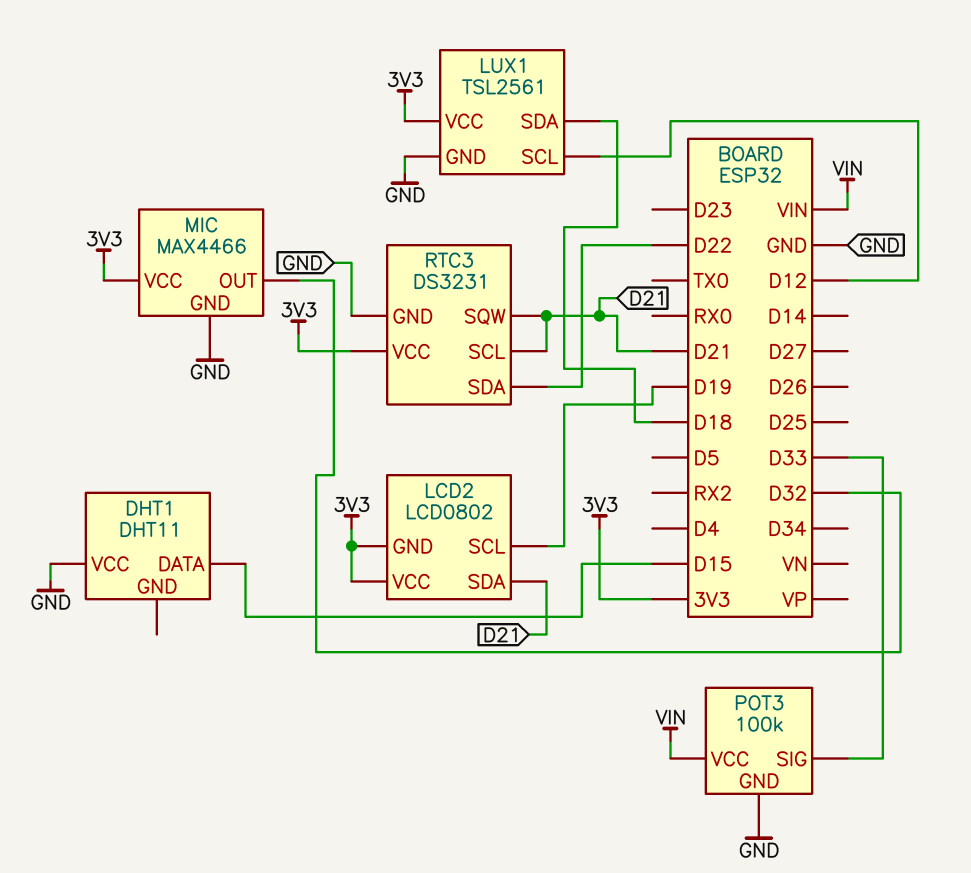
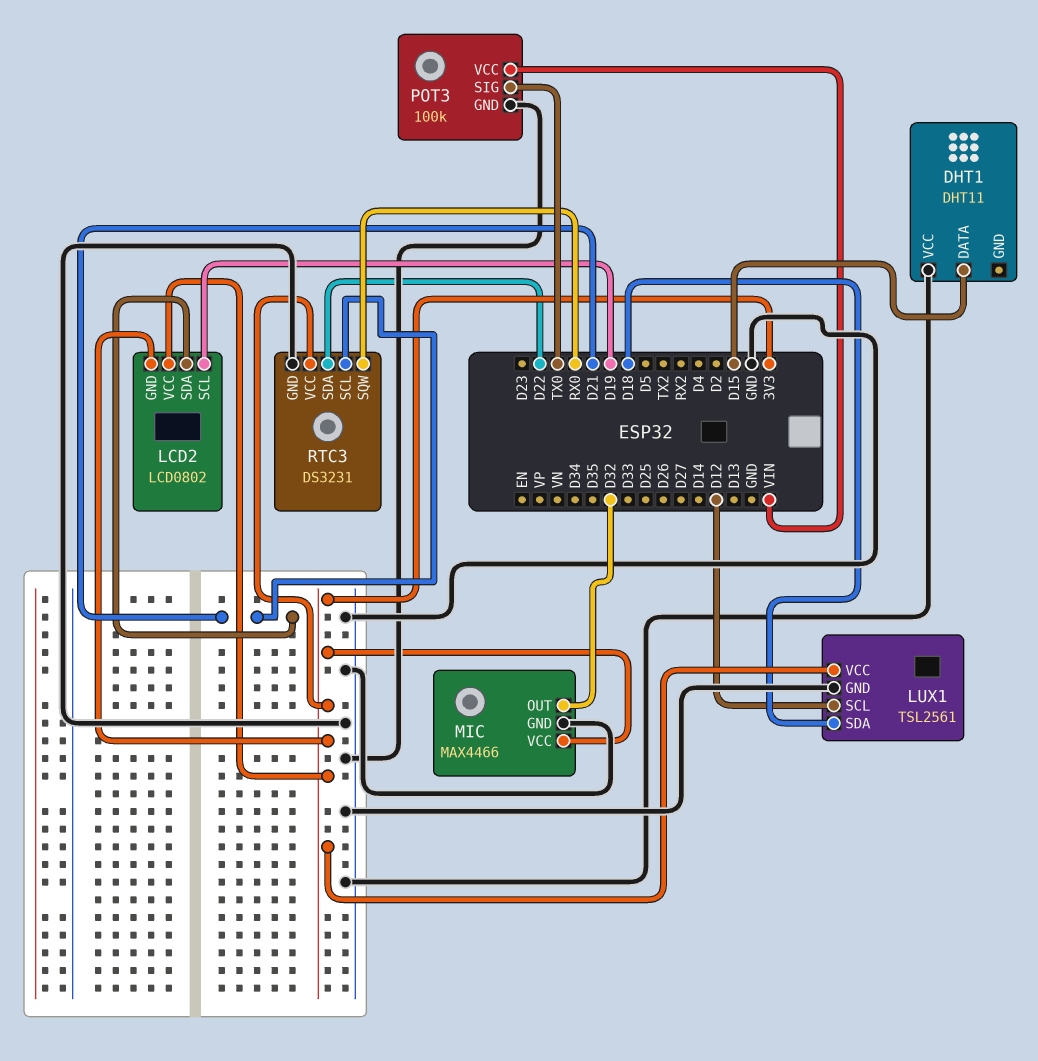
POT3 pin SIG: D33 -> TX0
RTC3 pin SQW: D21 -> RX0

